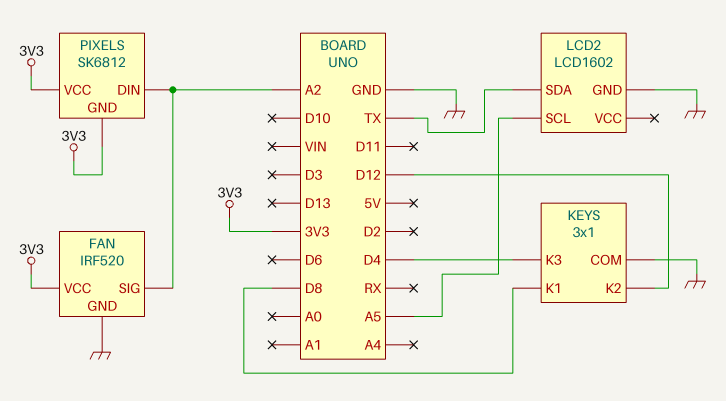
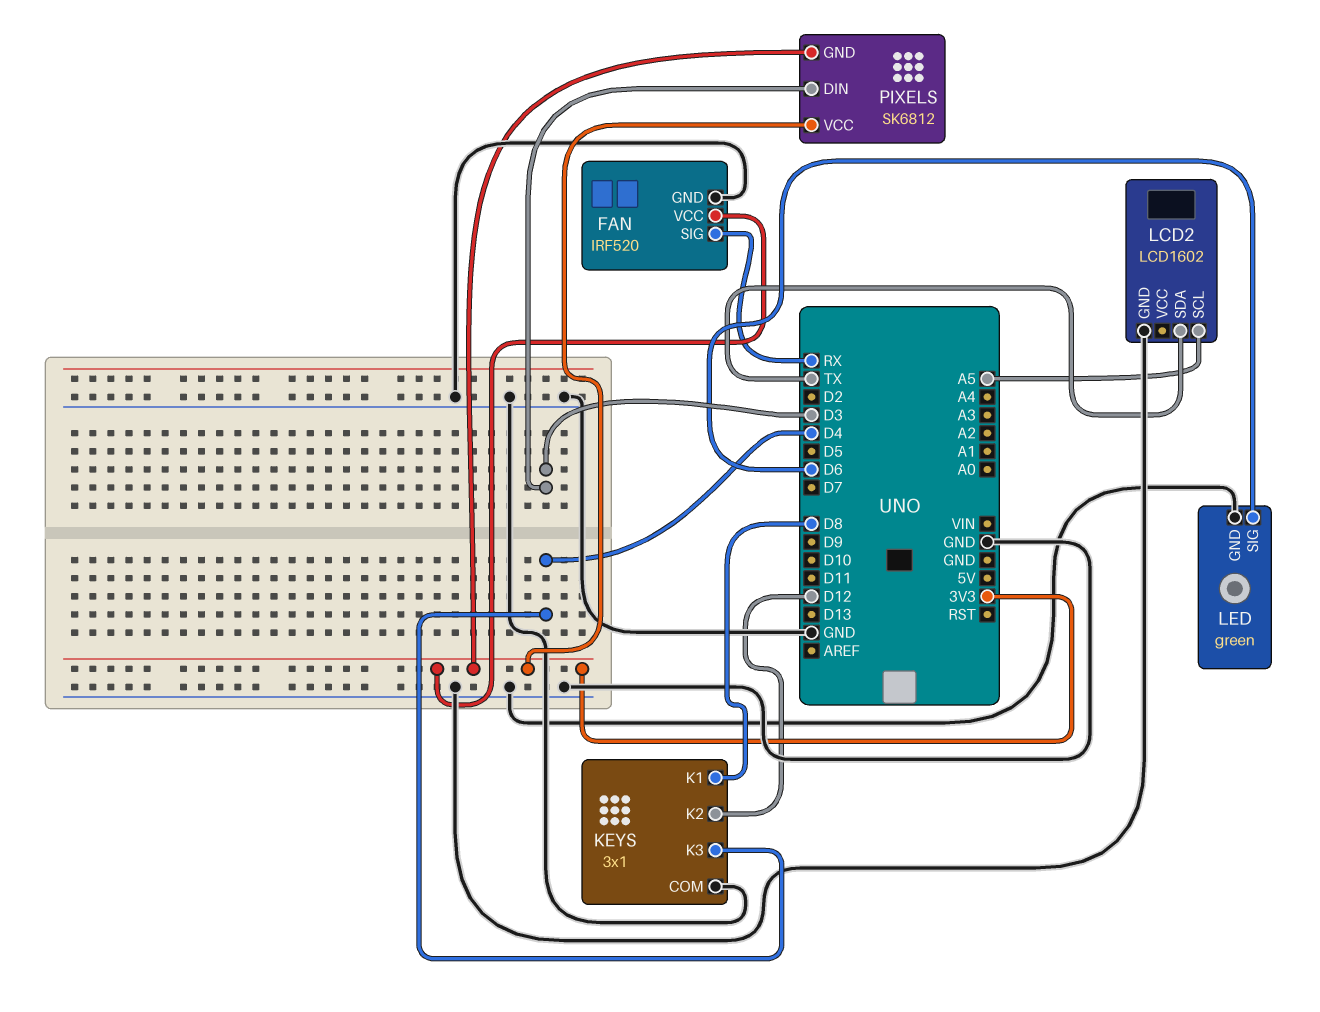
FAN pin SIG: A2 -> RX
LED: none -> green
LED pin GND: none -> GND
LED pin SIG: none -> D6
PIXELS pin DIN: A2 -> D3

